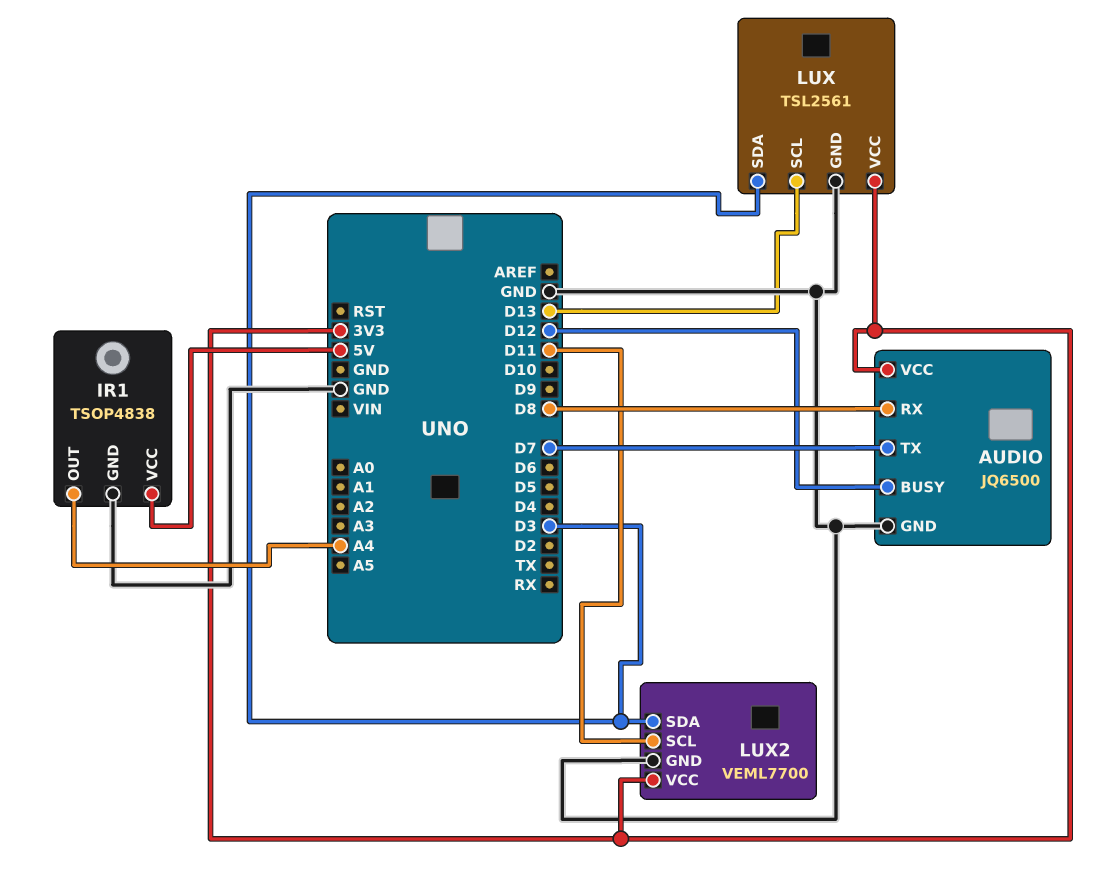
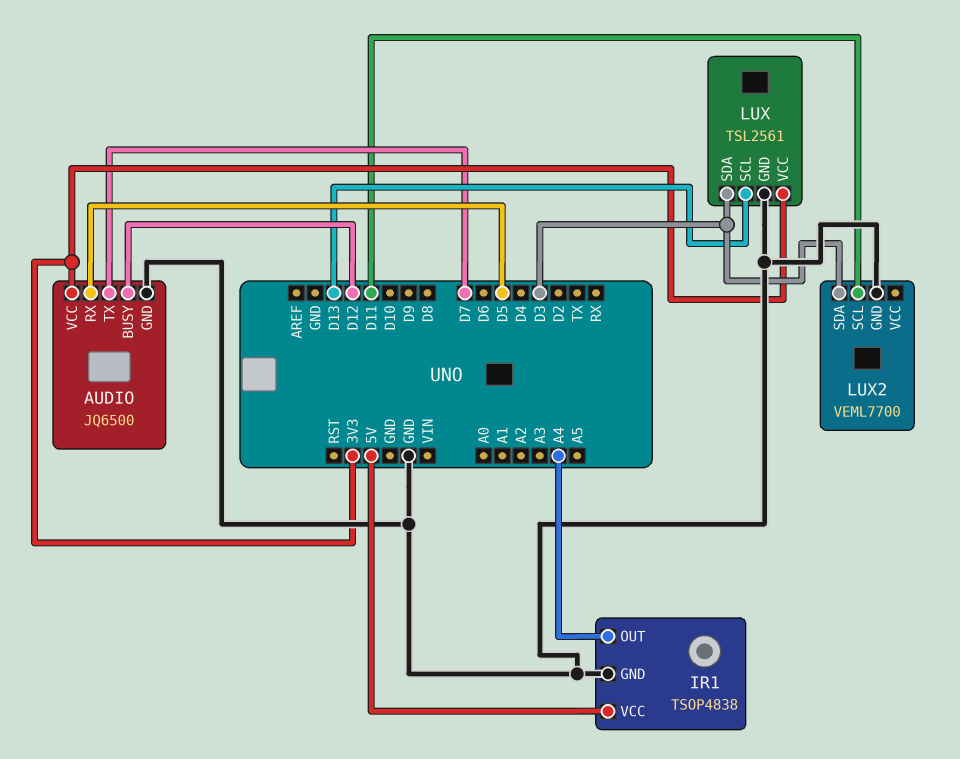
AUDIO pin RX: D8 -> D5
LUX2 pin VCC: 3V3 -> none

